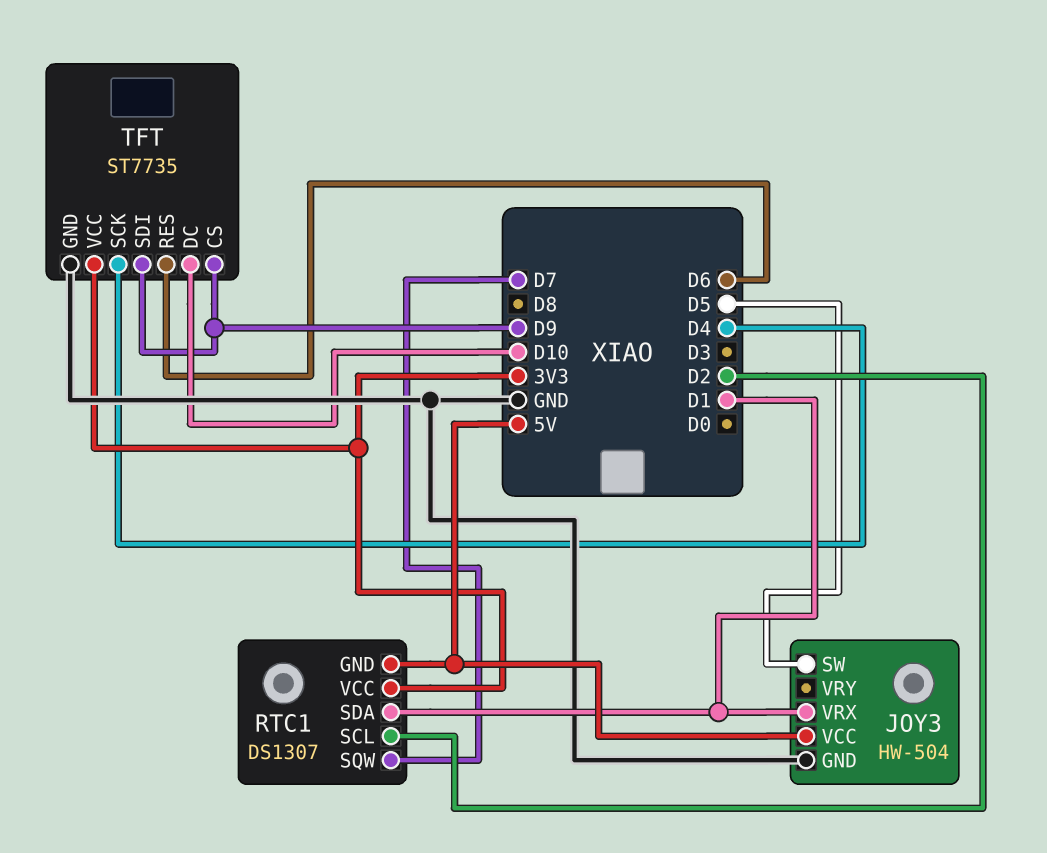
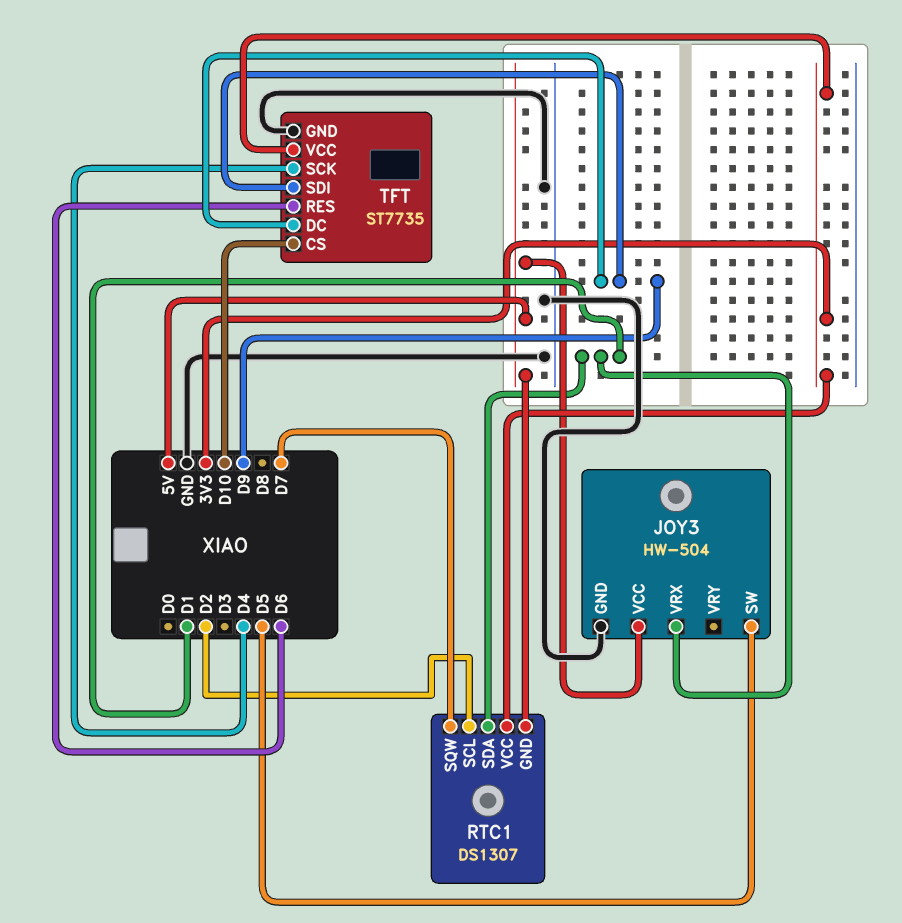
TFT pin CS: D9 -> D10
TFT pin DC: D10 -> D9

